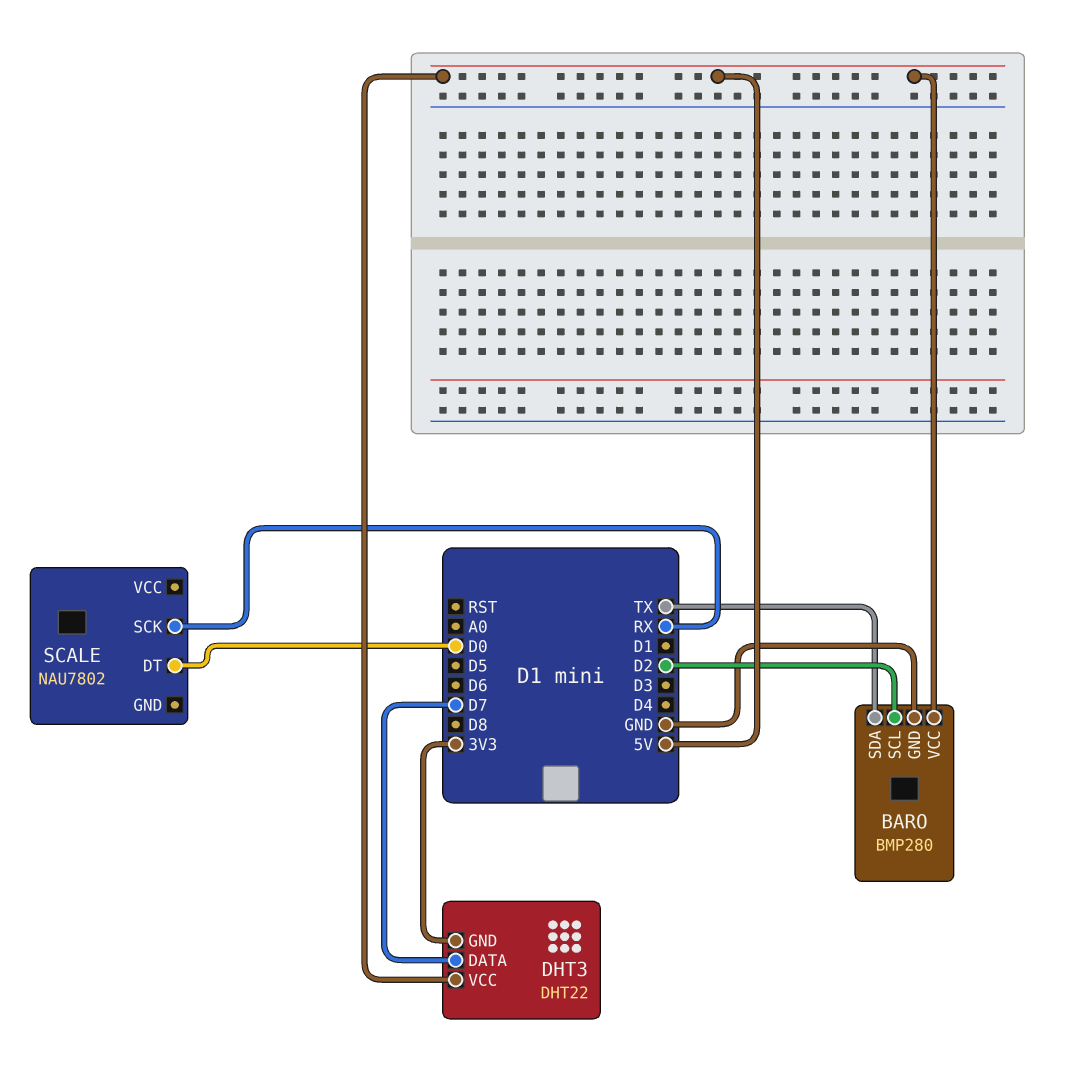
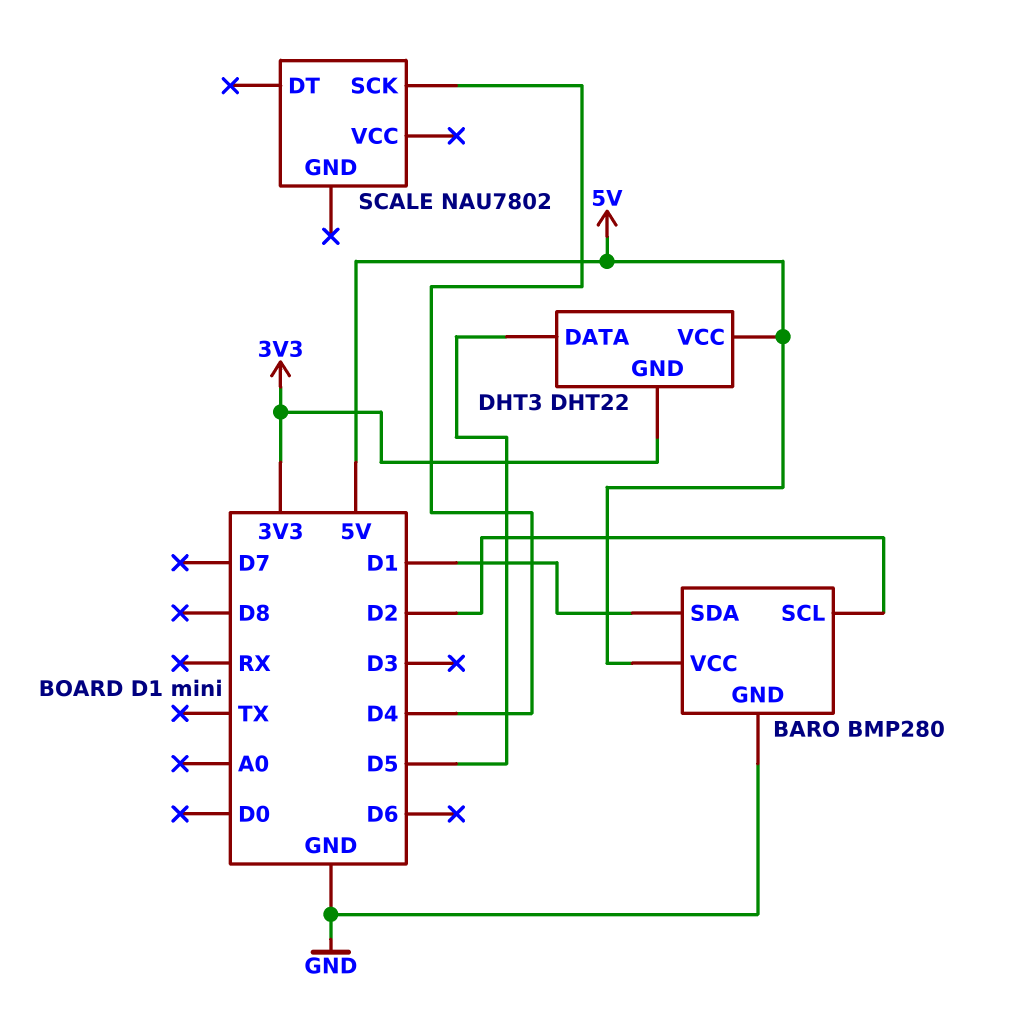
BARO pin SDA: TX -> D1
DHT3 pin DATA: D7 -> D5
SCALE pin DT: D0 -> none
SCALE pin SCK: RX -> D4

